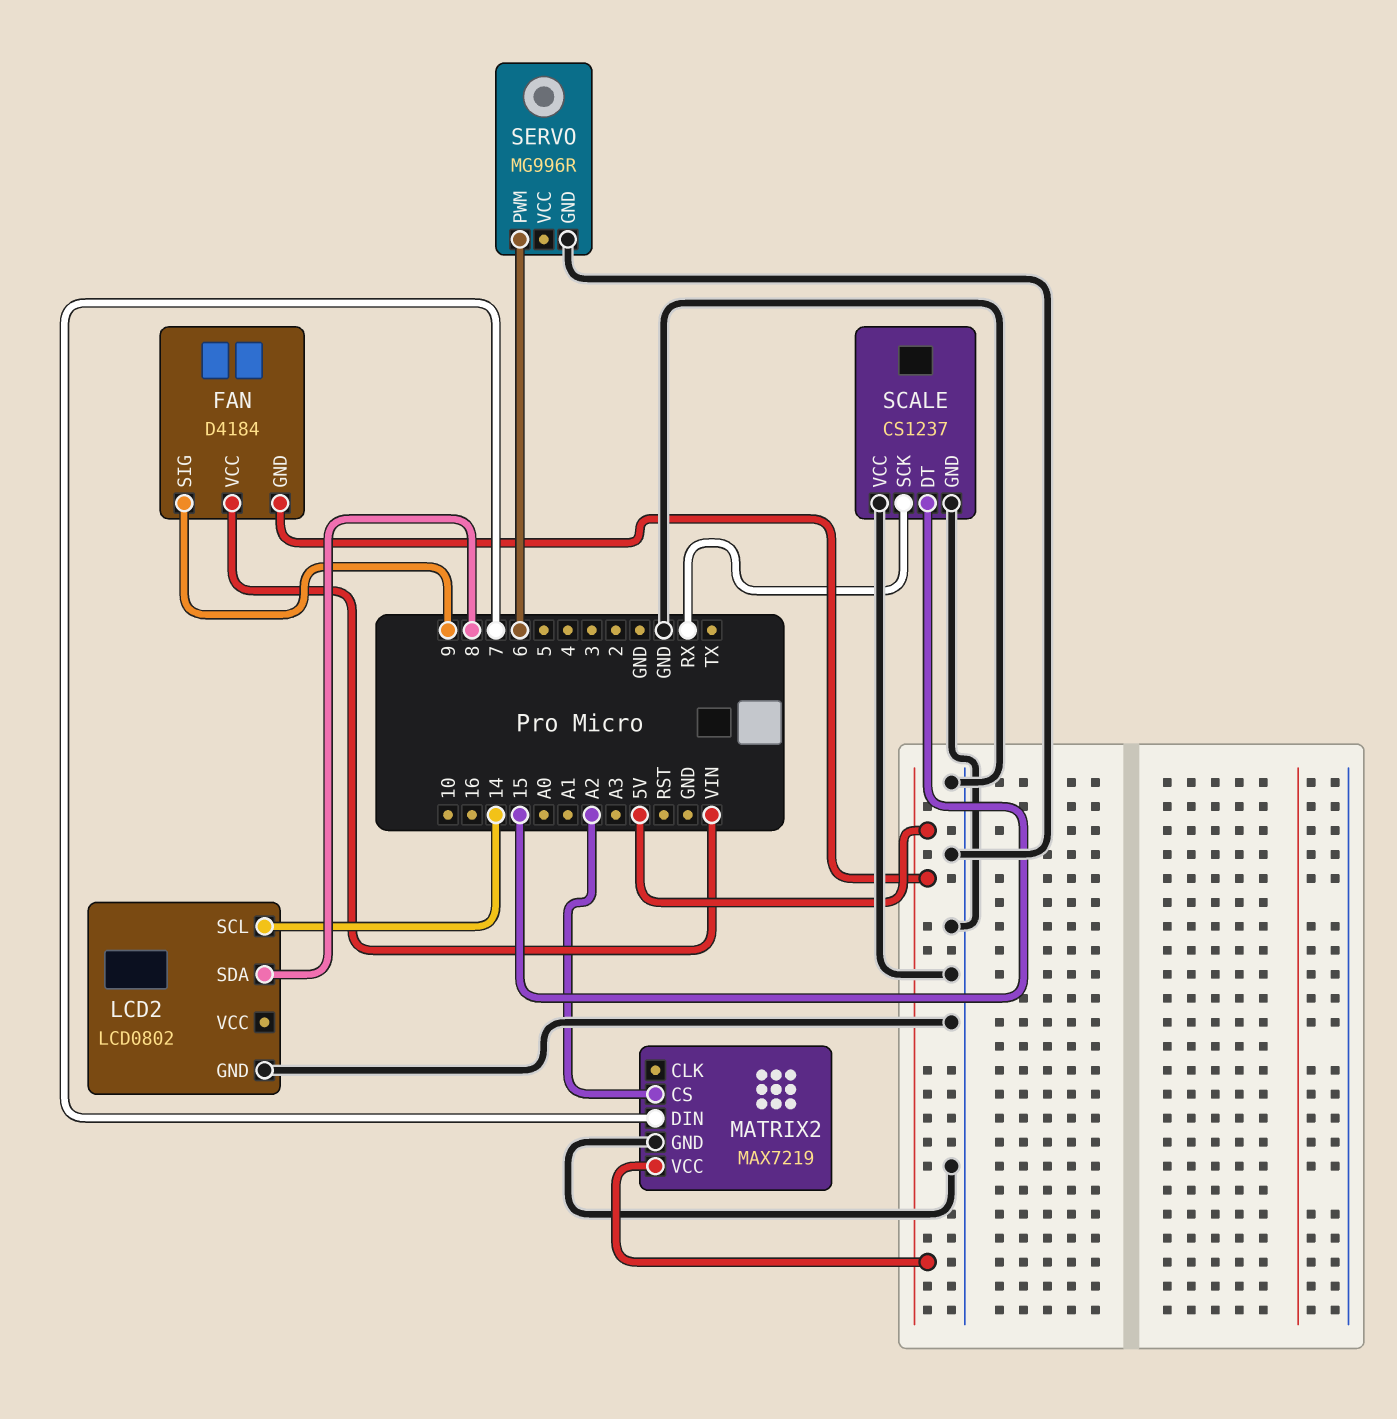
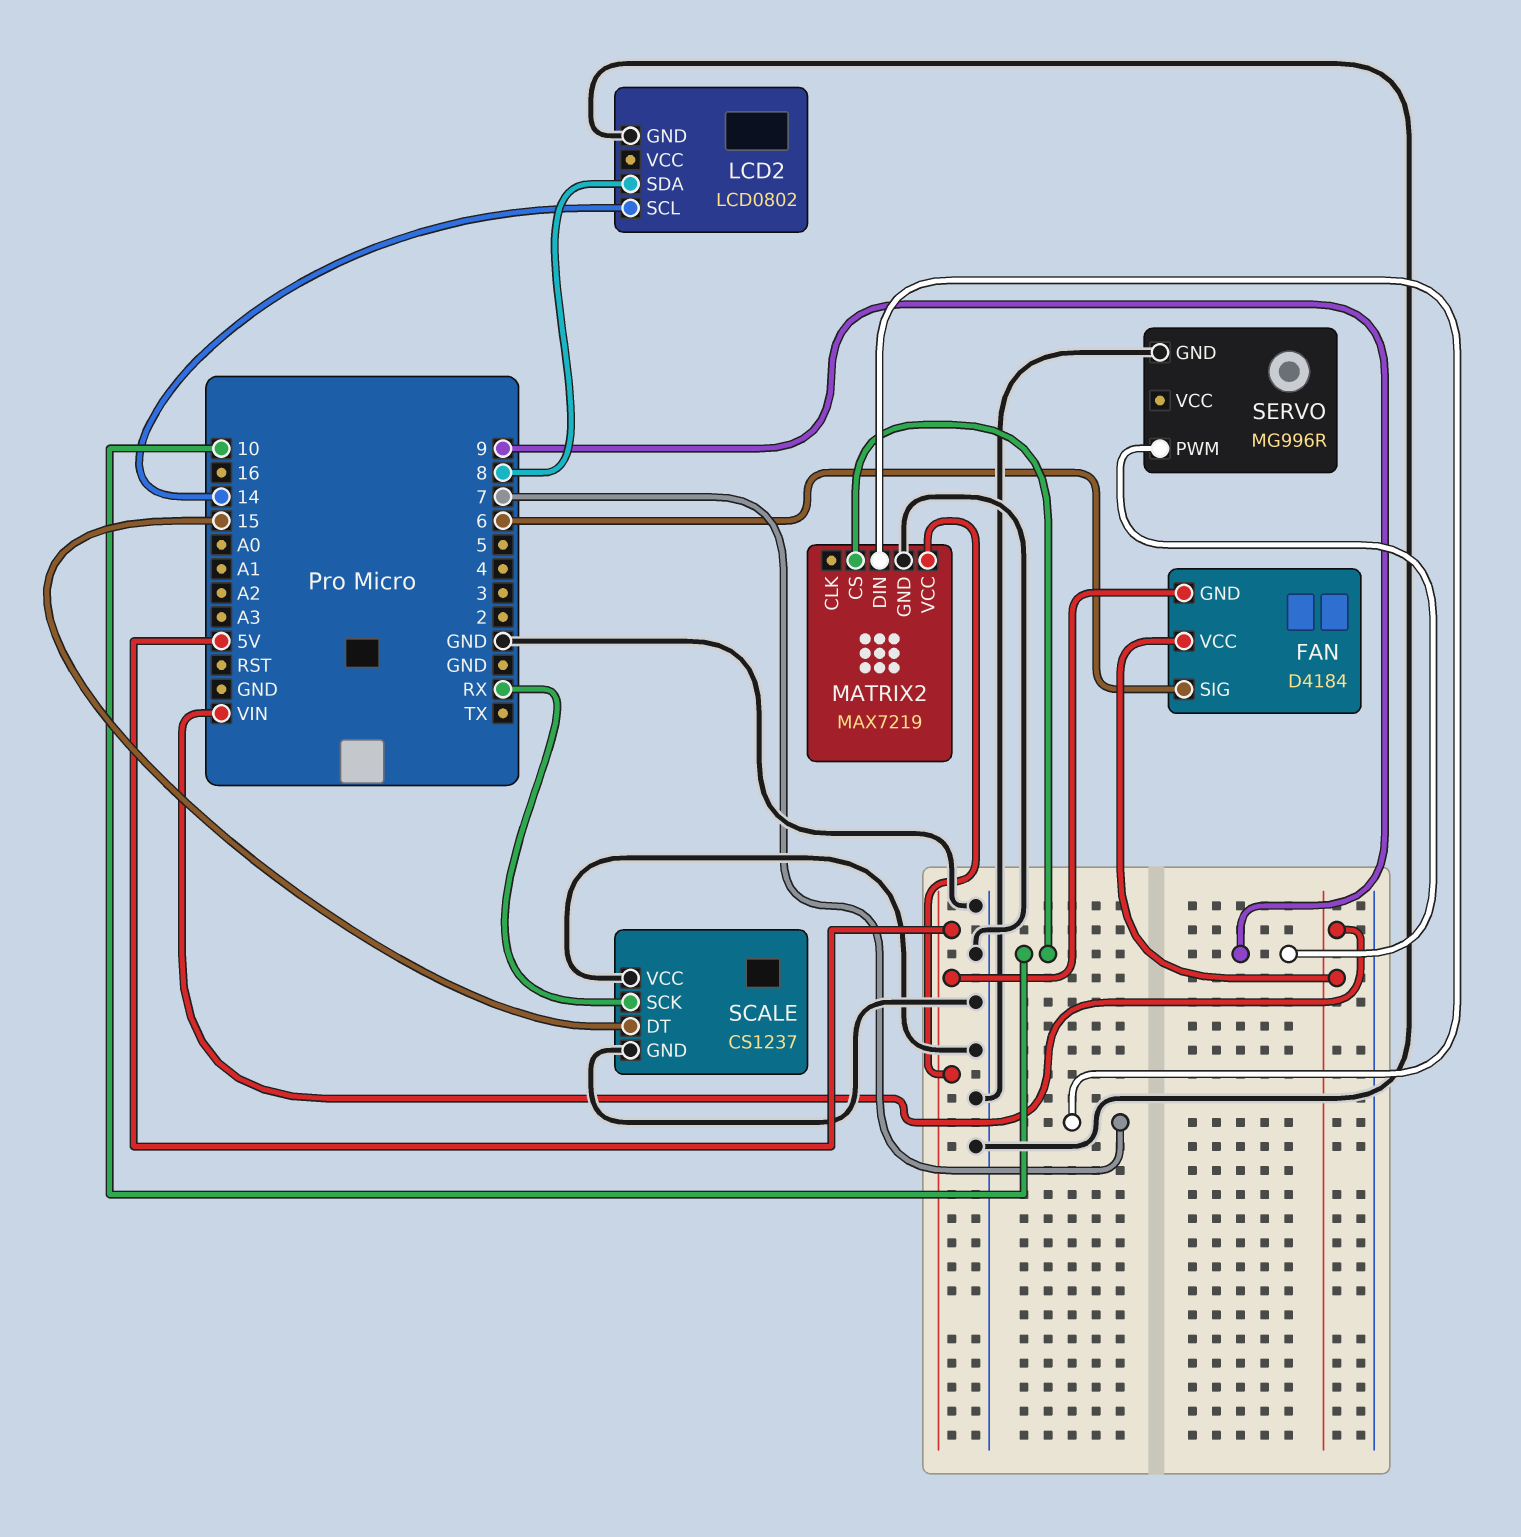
FAN pin SIG: 9 -> 6
MATRIX2 pin CS: A2 -> 10
SERVO pin PWM: 6 -> 9

